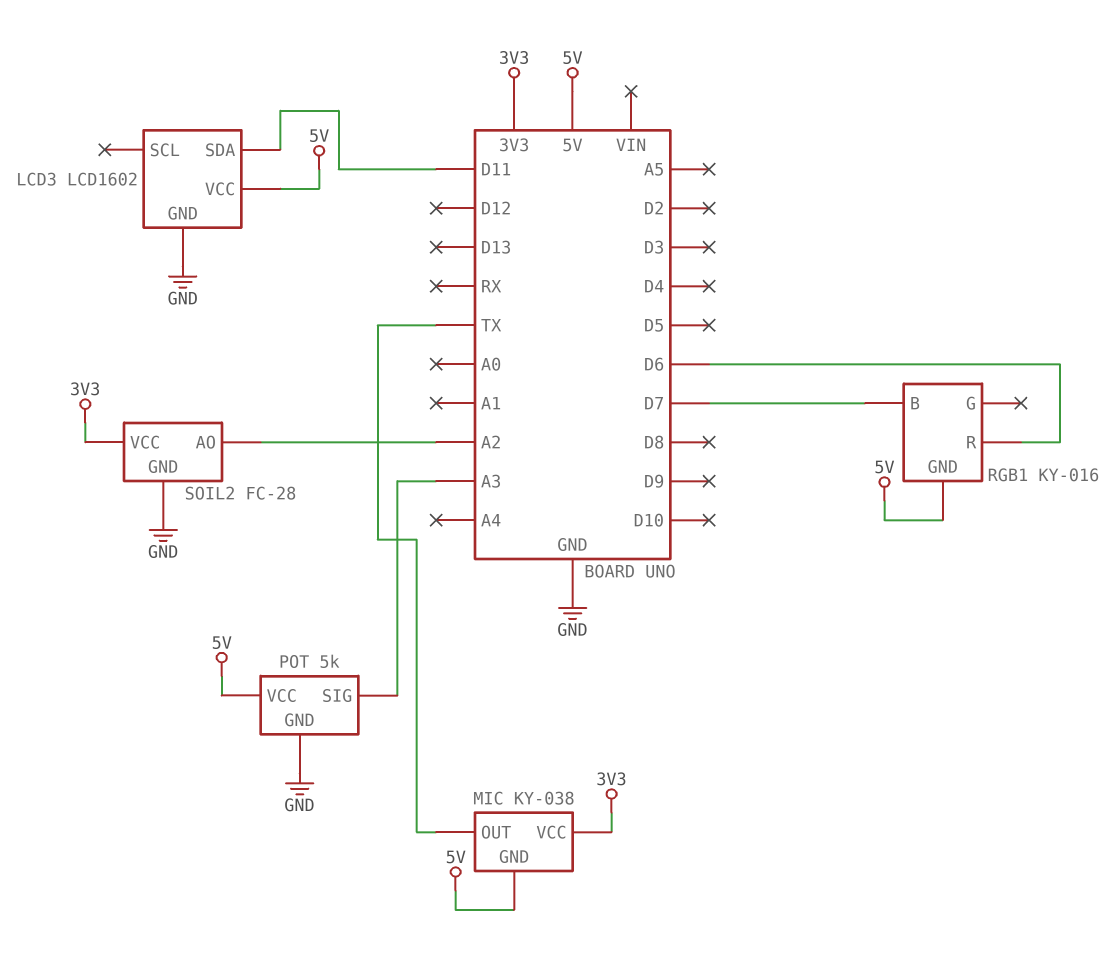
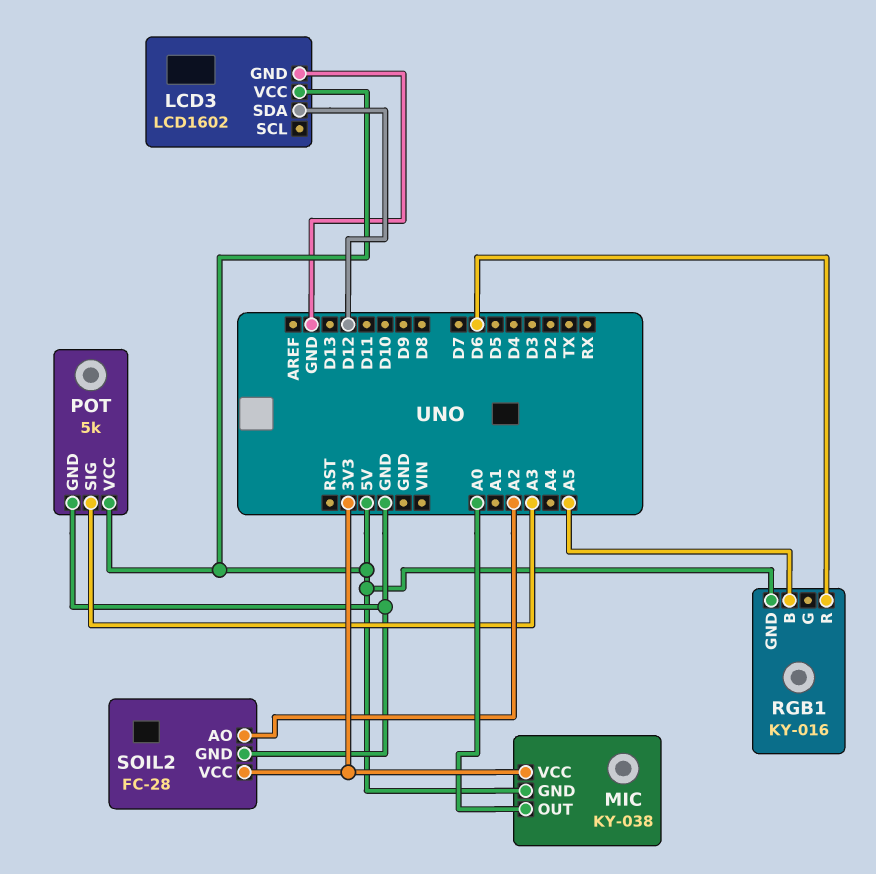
LCD3 pin SDA: D11 -> D12
MIC pin OUT: TX -> A0
RGB1 pin B: D7 -> A5

